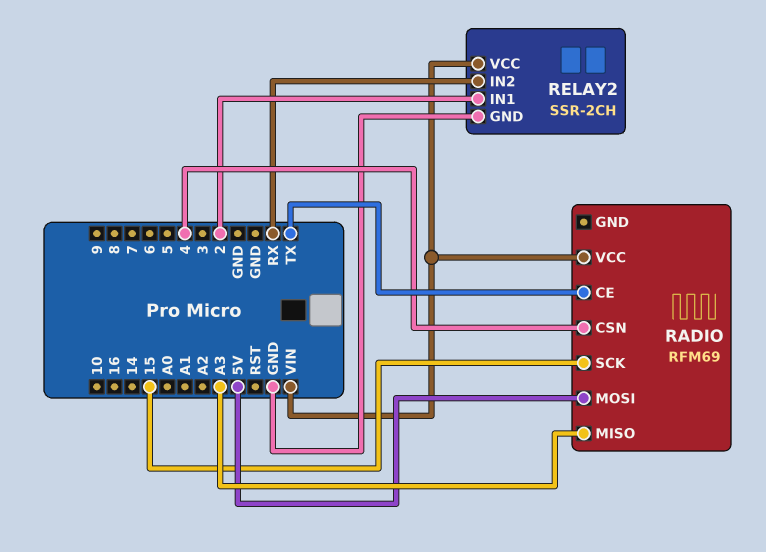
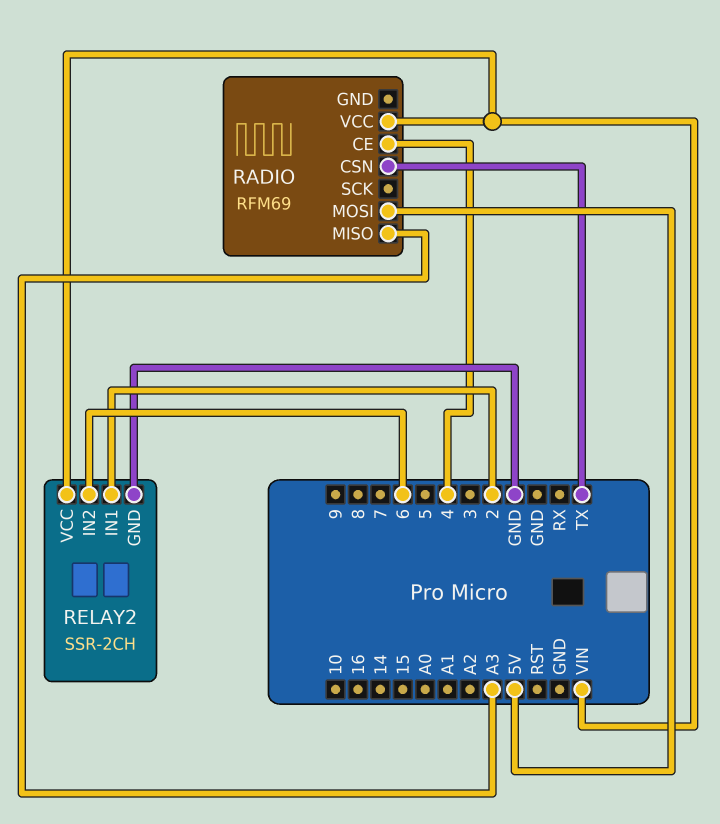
RADIO pin CE: TX -> 4
RADIO pin CSN: 4 -> TX
RADIO pin SCK: 15 -> none
RELAY2 pin IN2: RX -> 6

